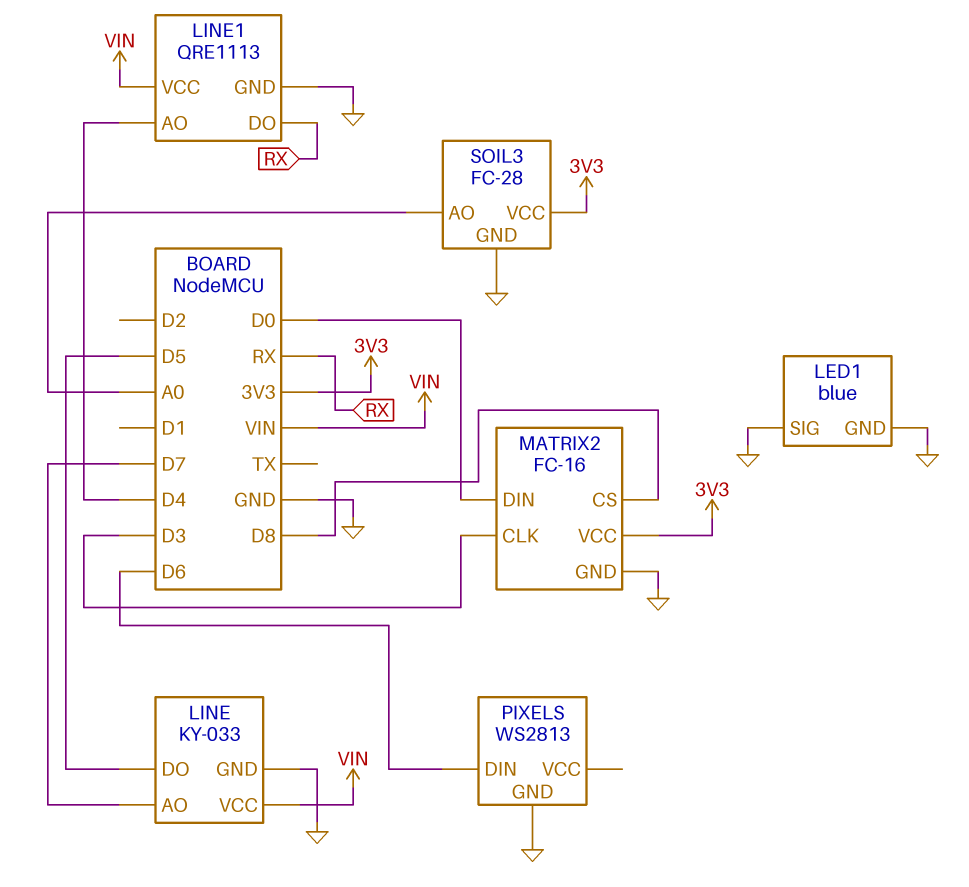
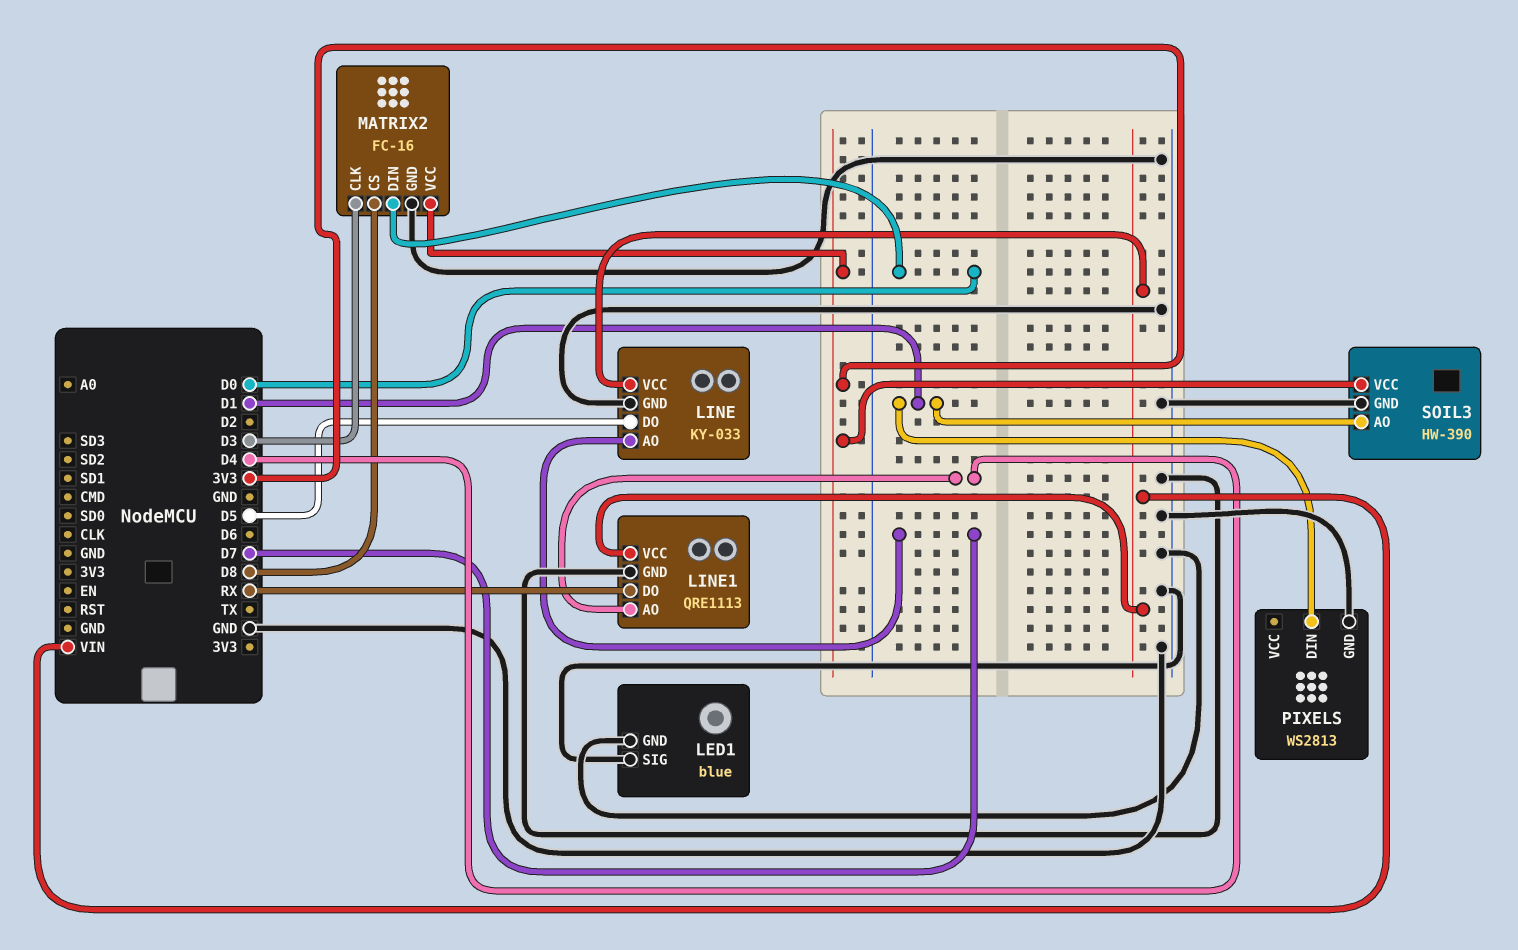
PIXELS pin DIN: D6 -> D1
SOIL3: FC-28 -> HW-390
SOIL3 pin AO: A0 -> D1

